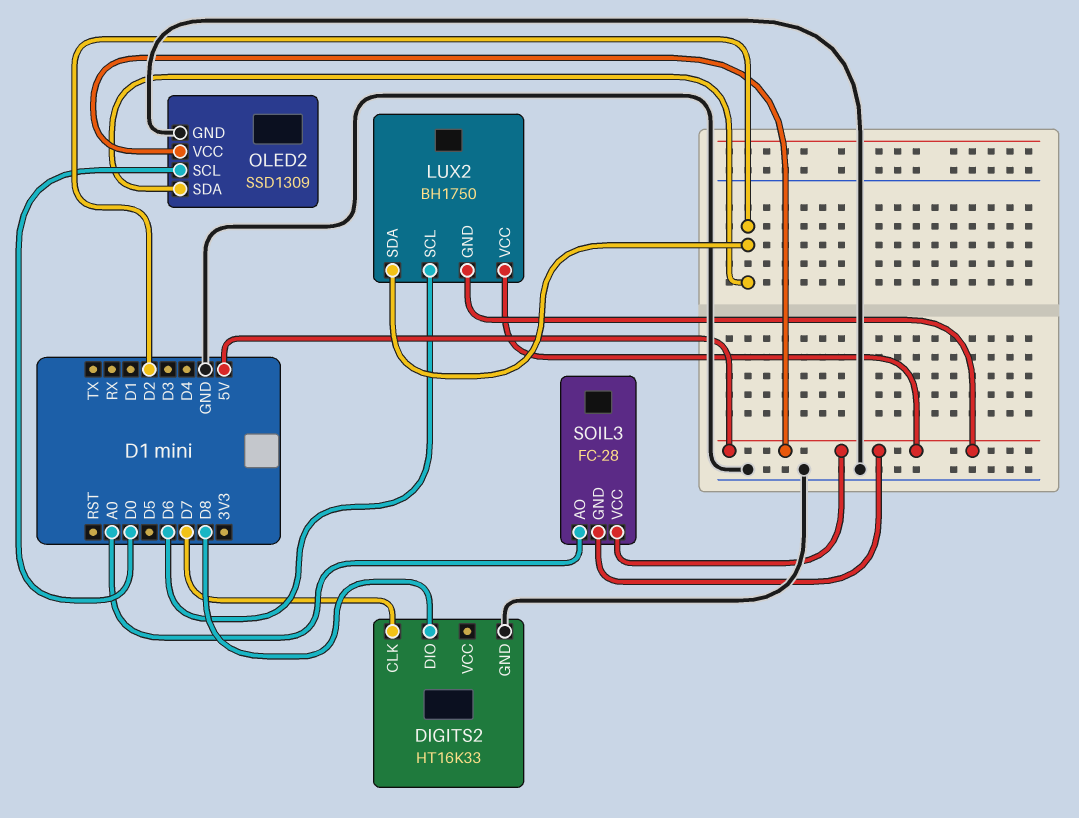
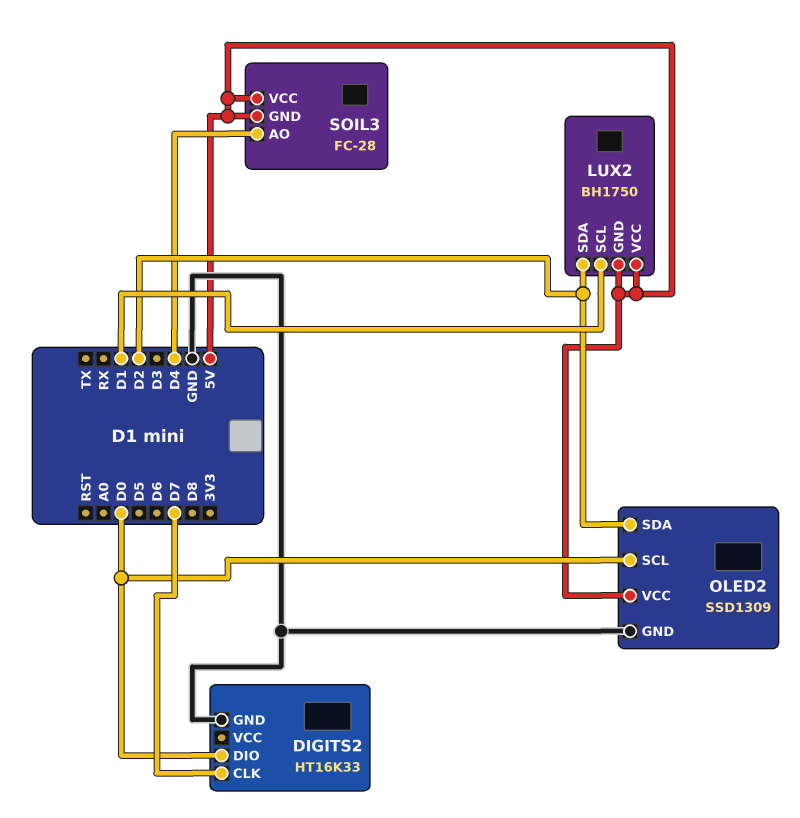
DIGITS2 pin DIO: D8 -> D0
LUX2 pin SCL: D6 -> D1
SOIL3 pin AO: A0 -> D4

